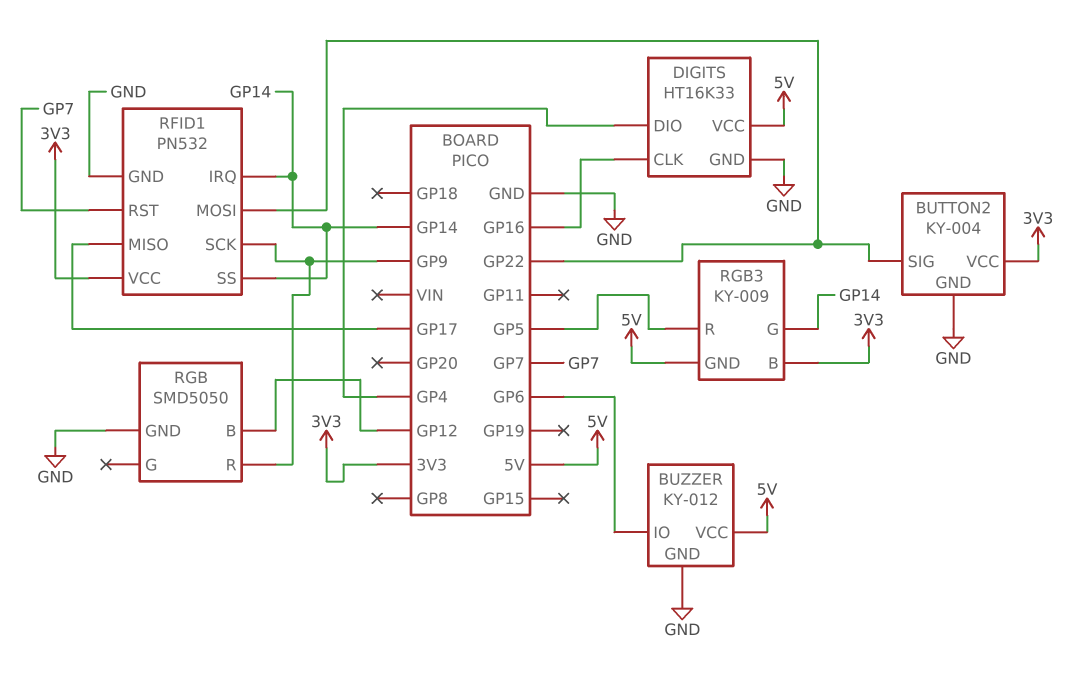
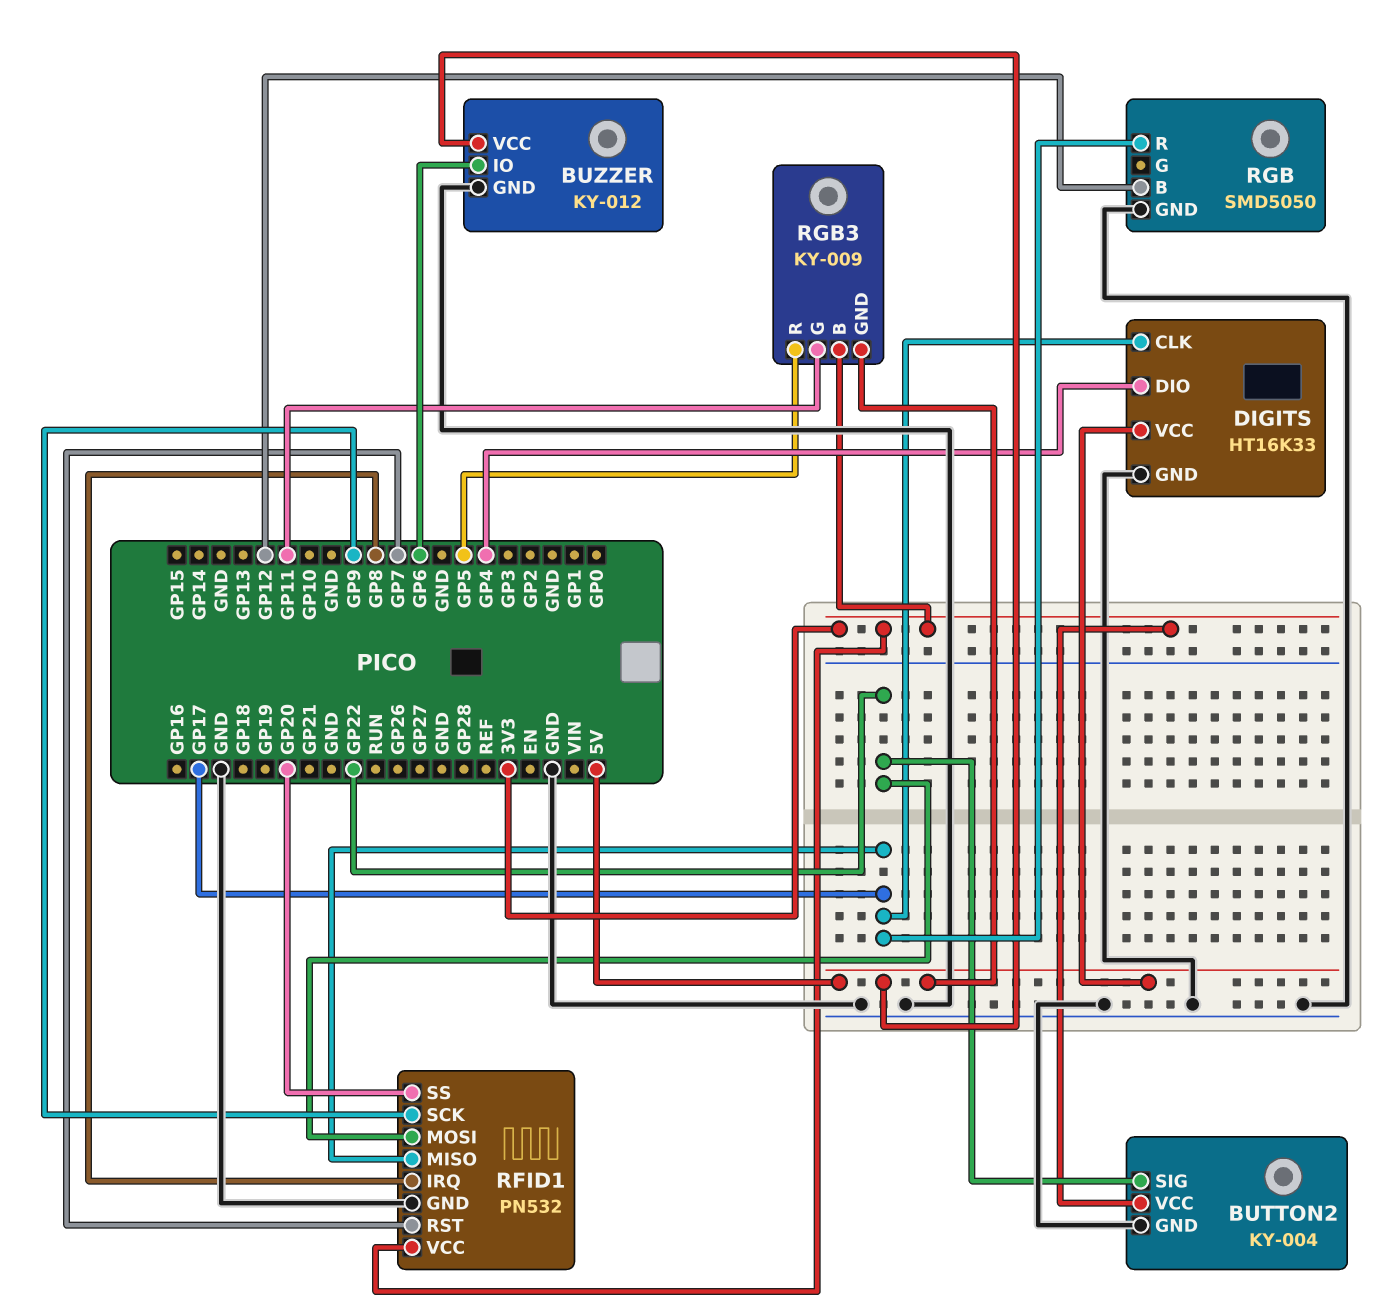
DIGITS pin CLK: GP16 -> GP17
RFID1 pin IRQ: GP14 -> GP8
RFID1 pin SS: GP14 -> GP20
RGB pin R: GP9 -> GP17
RGB3 pin G: GP14 -> GP11

